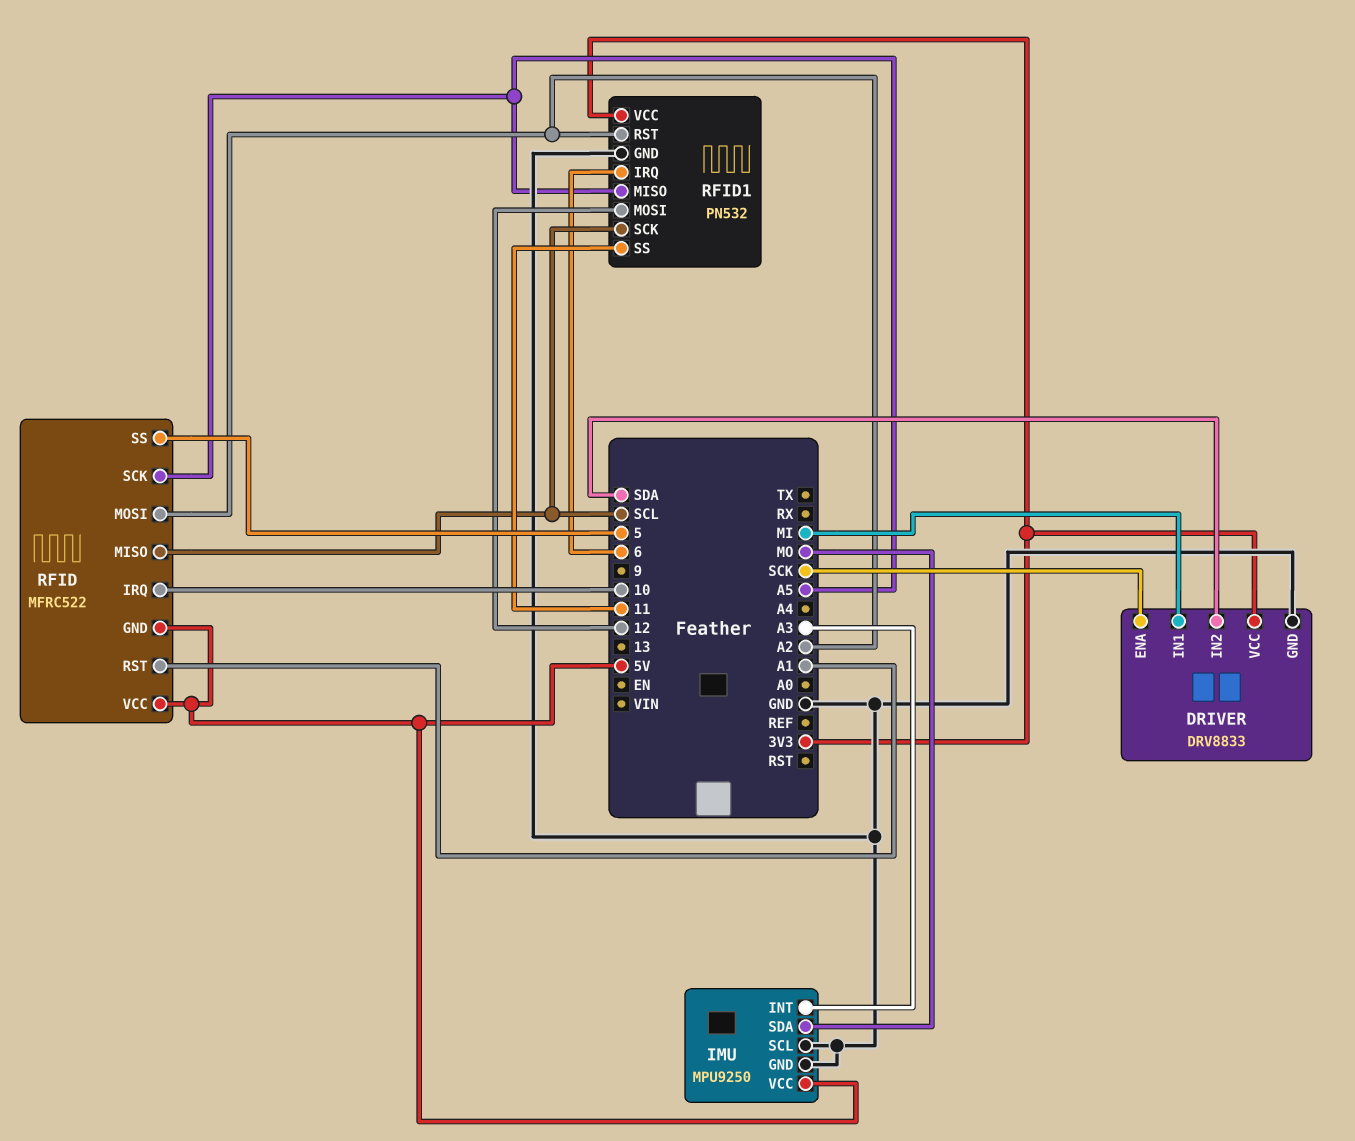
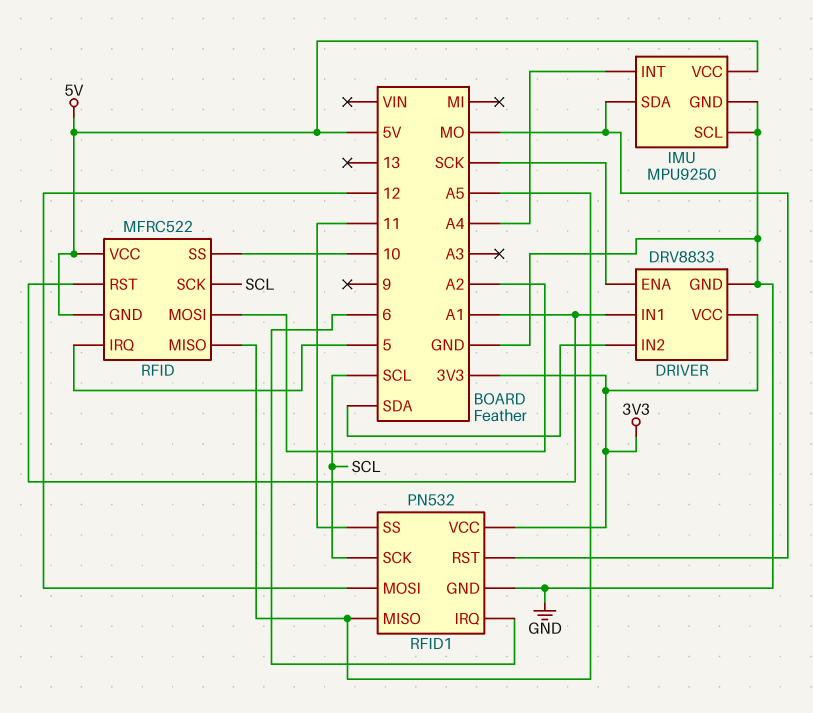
DRIVER pin IN1: MI -> A1
IMU pin INT: A3 -> A4
RFID pin IRQ: 10 -> 5
RFID pin MISO: SCL -> A5
RFID pin SCK: A5 -> SCL
RFID pin SS: 5 -> 10
RFID1 pin RST: A2 -> MO

